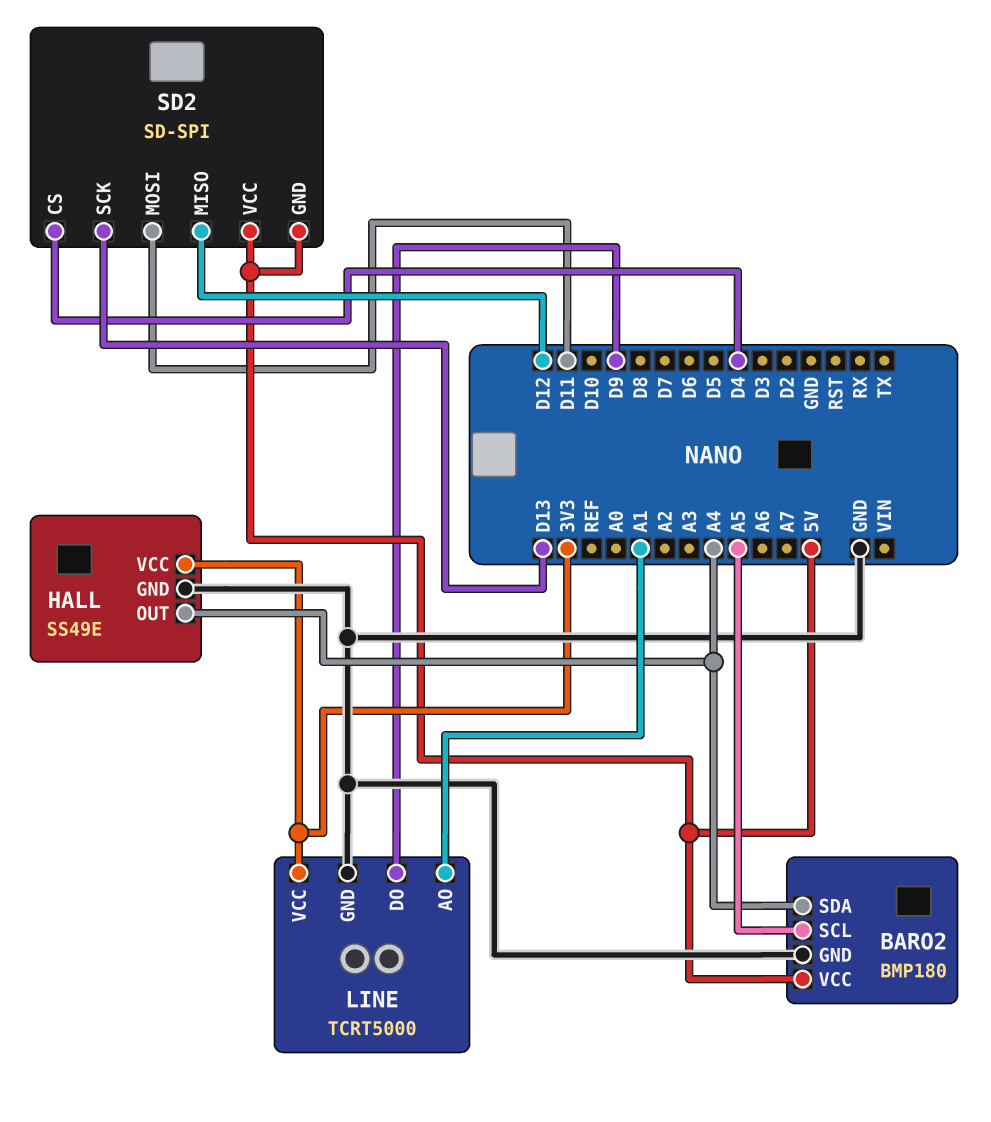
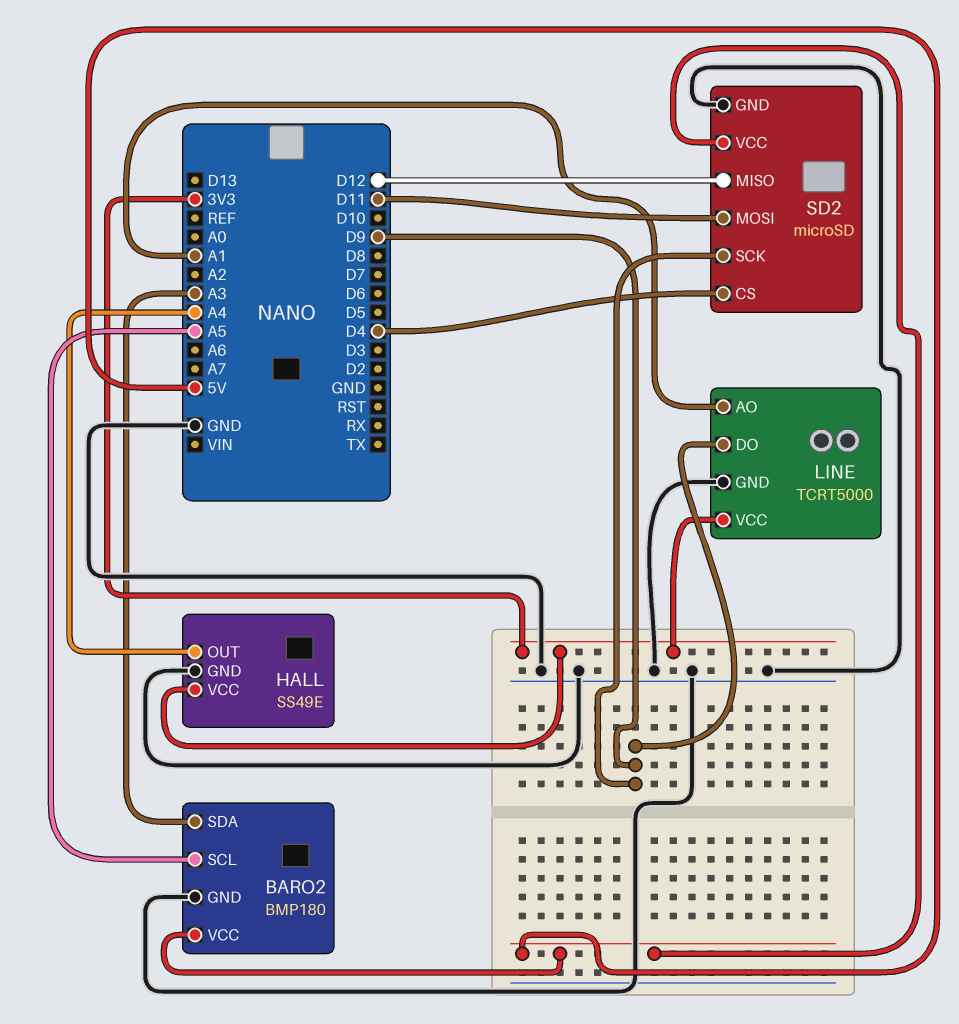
BARO2 pin SDA: A4 -> A3
SD2: SD-SPI -> microSD
SD2 pin GND: 5V -> GND
SD2 pin SCK: D13 -> D9

